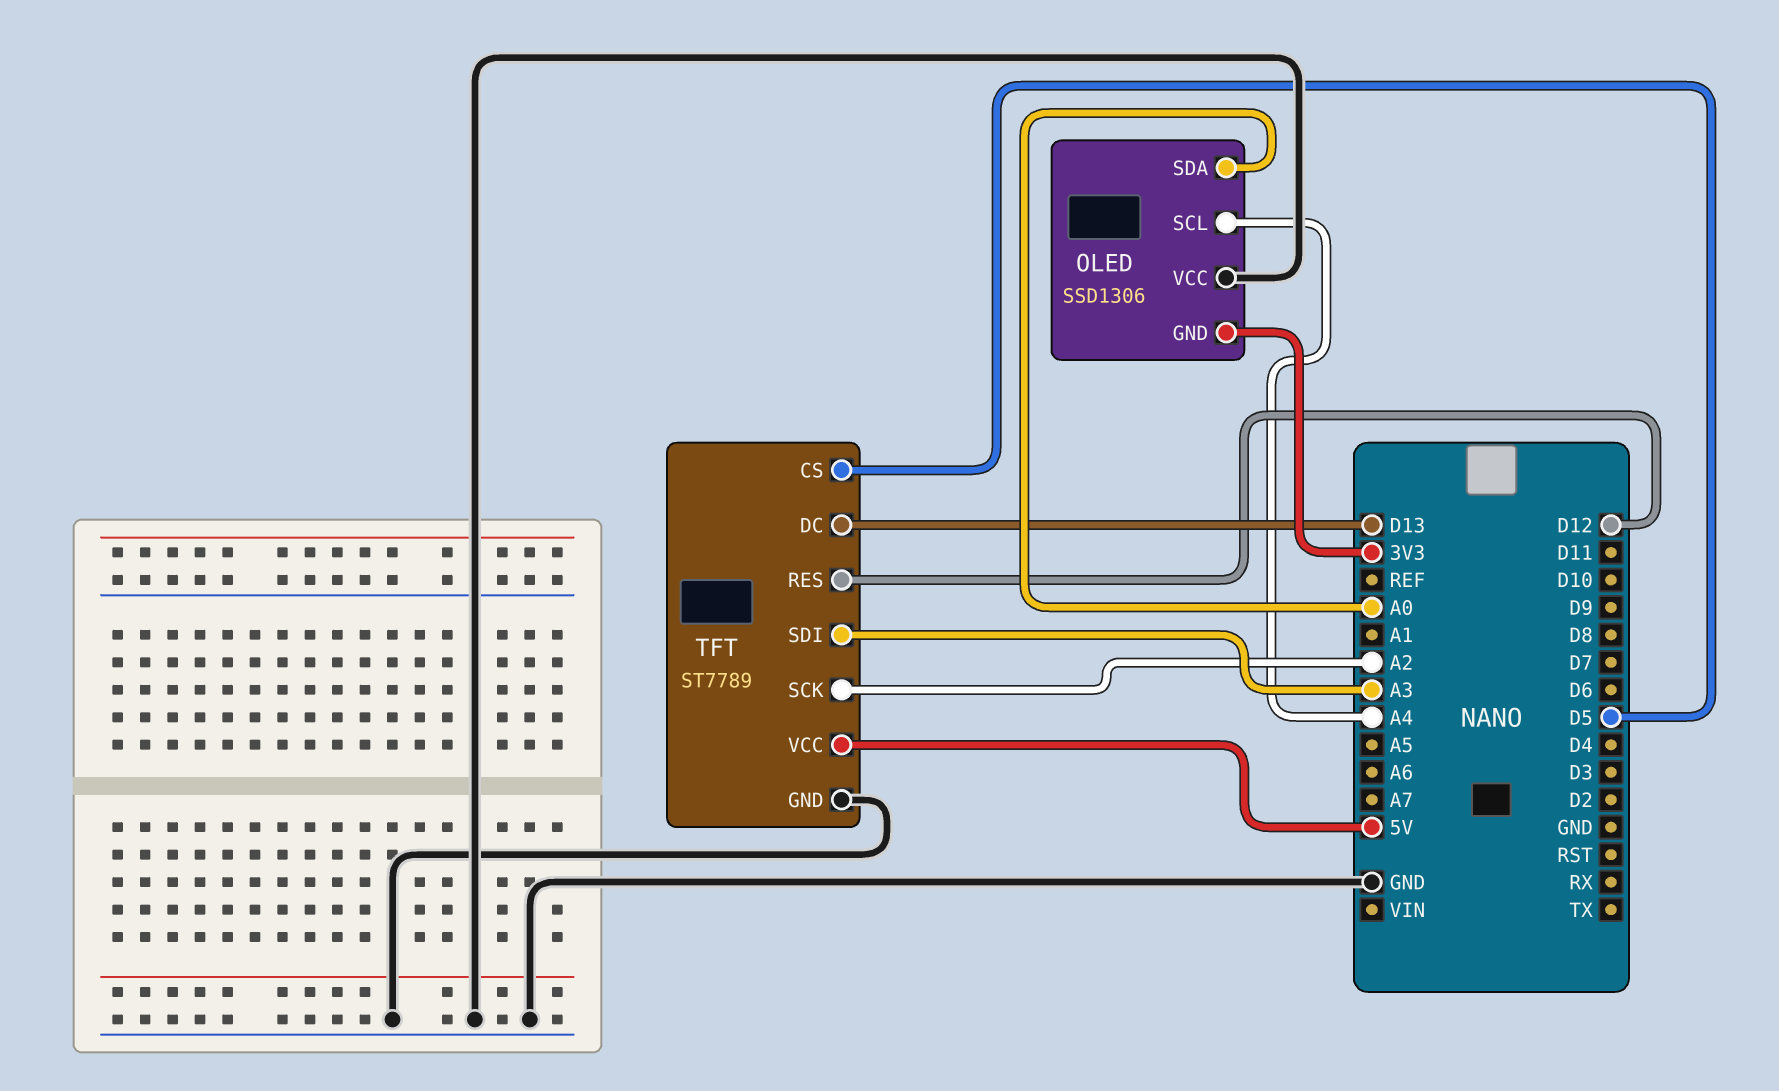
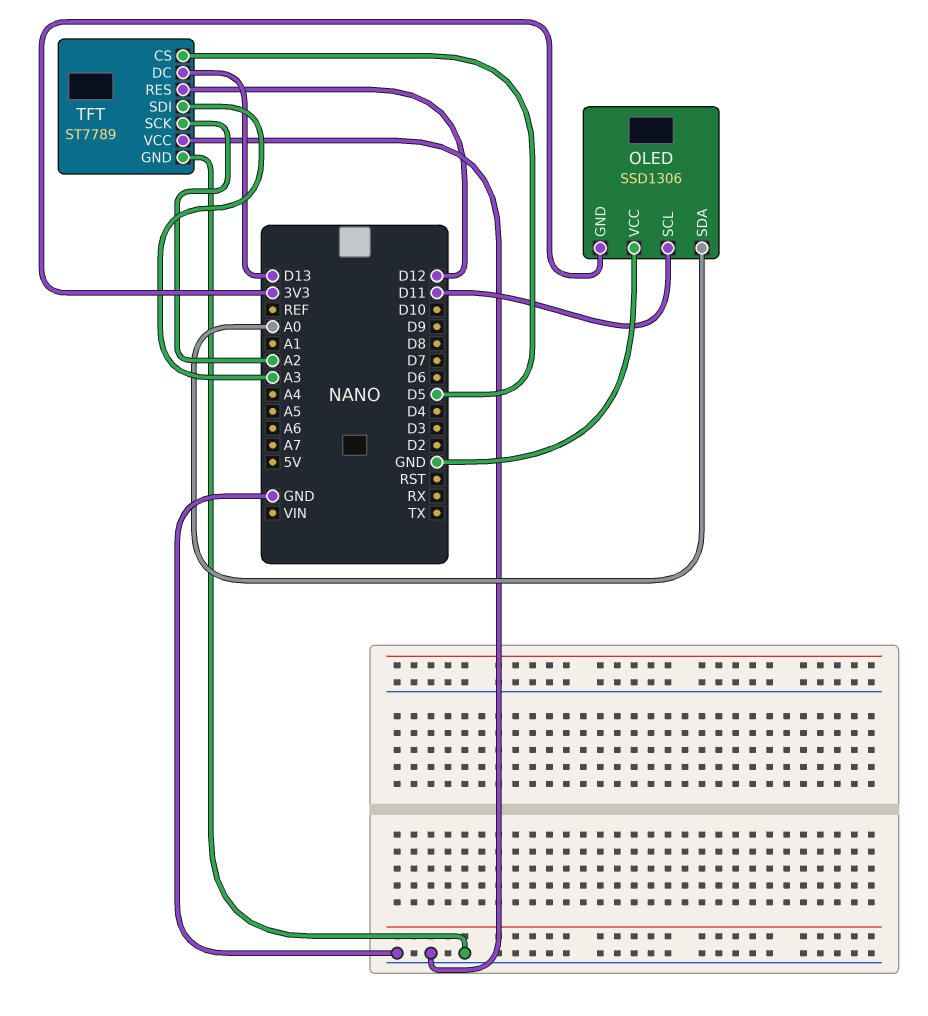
OLED pin SCL: A4 -> D11
TFT pin VCC: 5V -> GND

